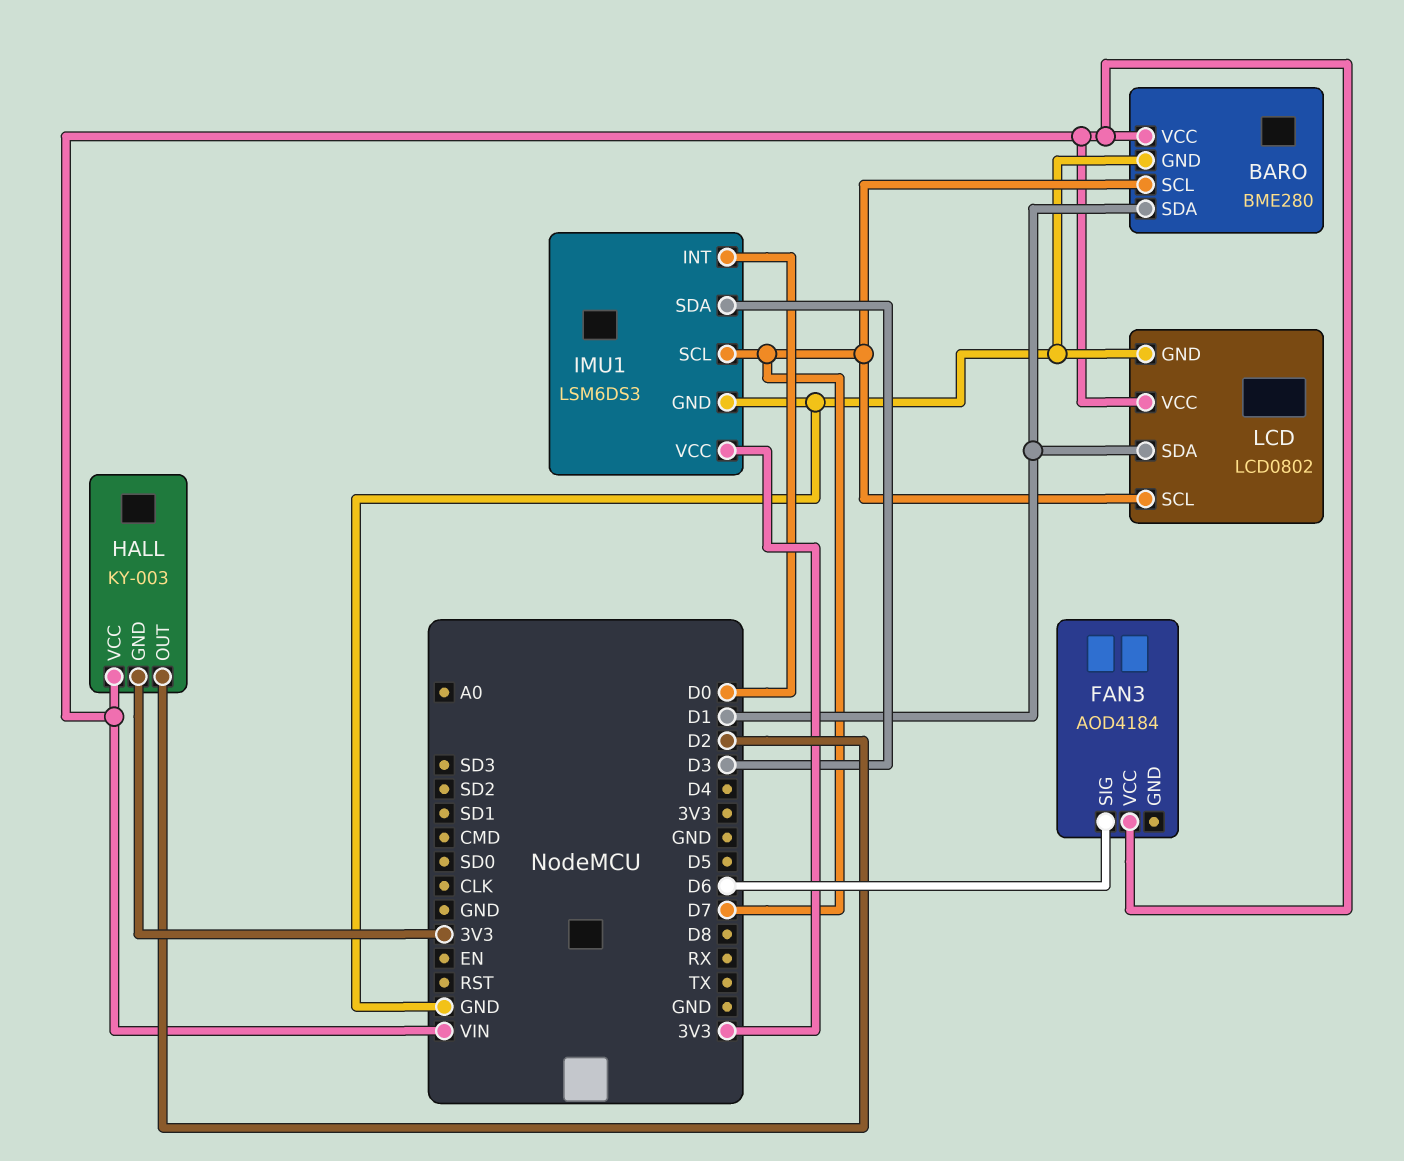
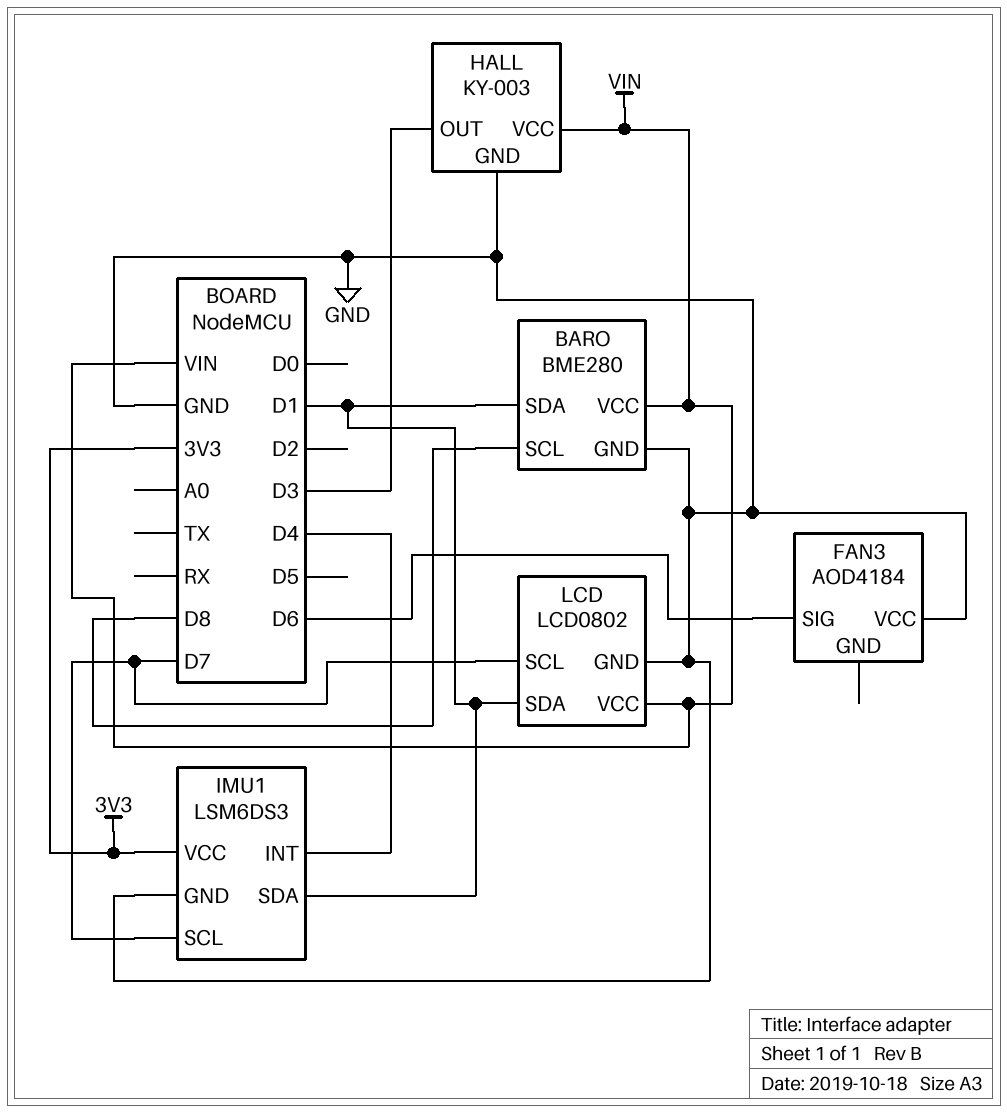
BARO pin SCL: D7 -> D8
FAN3 pin VCC: VIN -> GND
HALL pin GND: 3V3 -> GND
HALL pin OUT: D2 -> D3
IMU1 pin INT: D0 -> D4
IMU1 pin SDA: D3 -> D1

